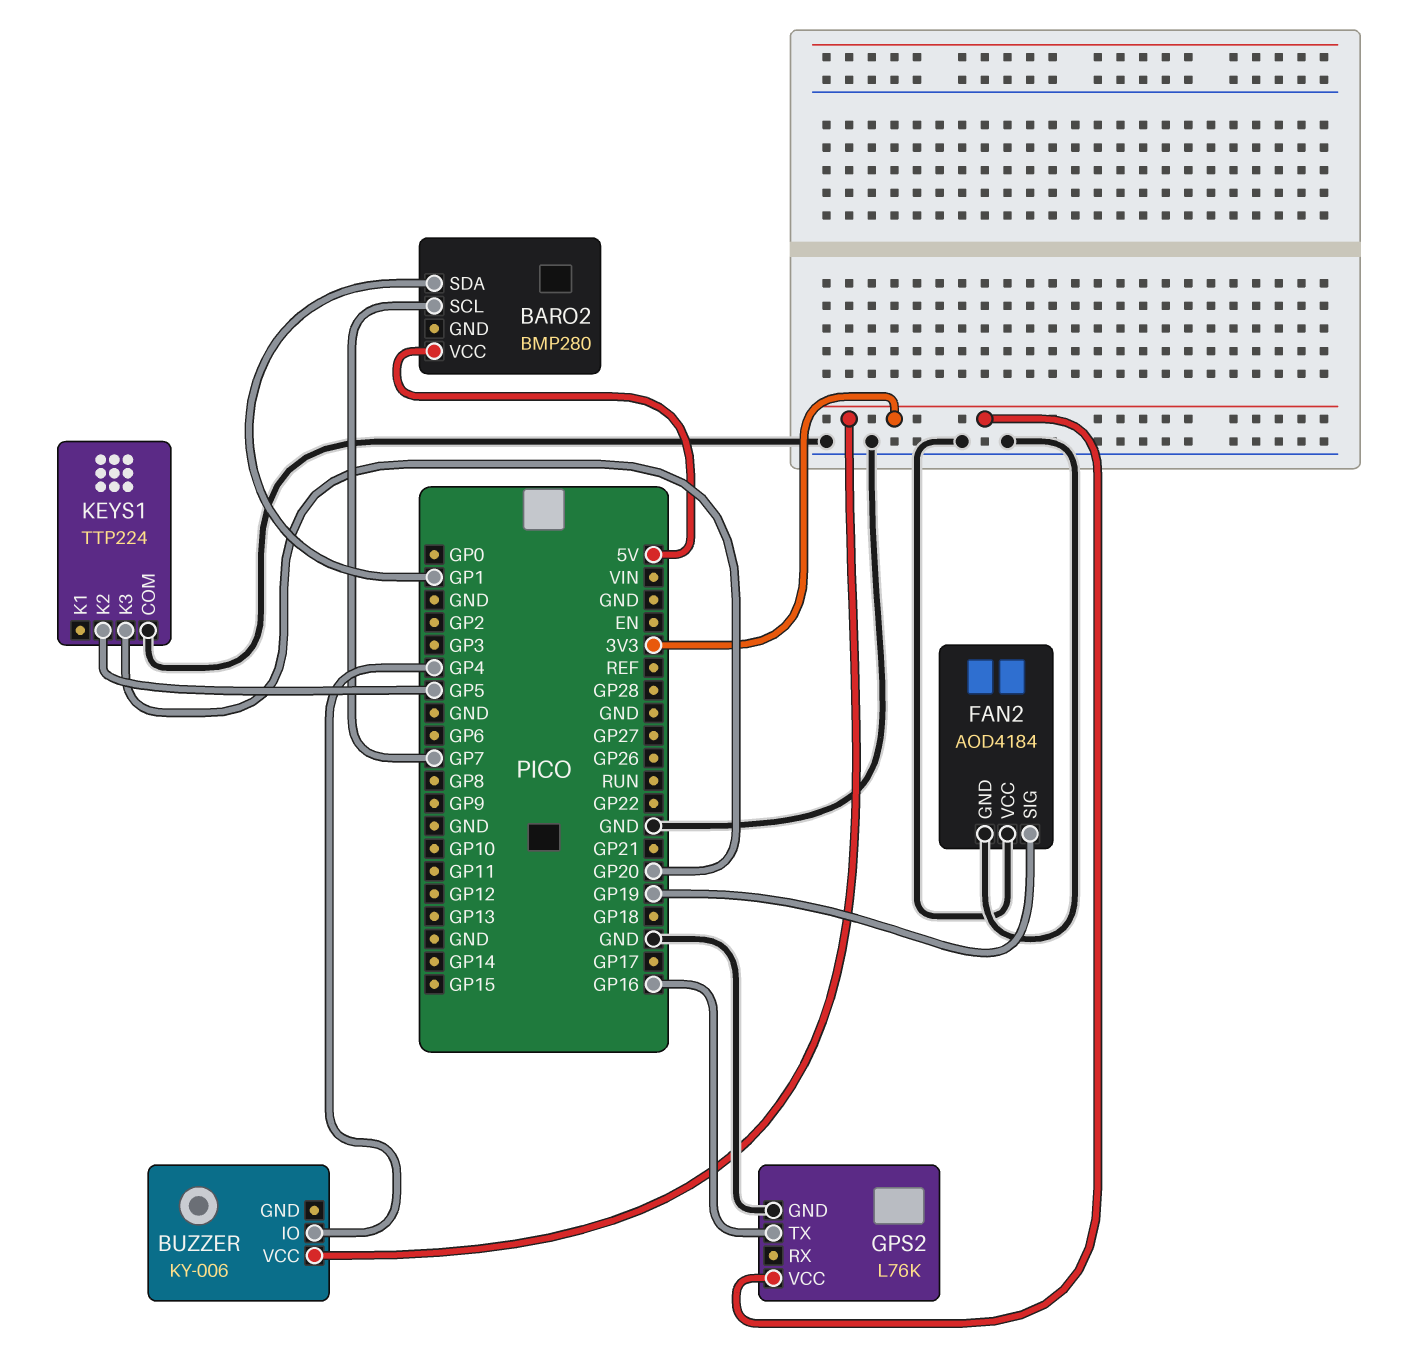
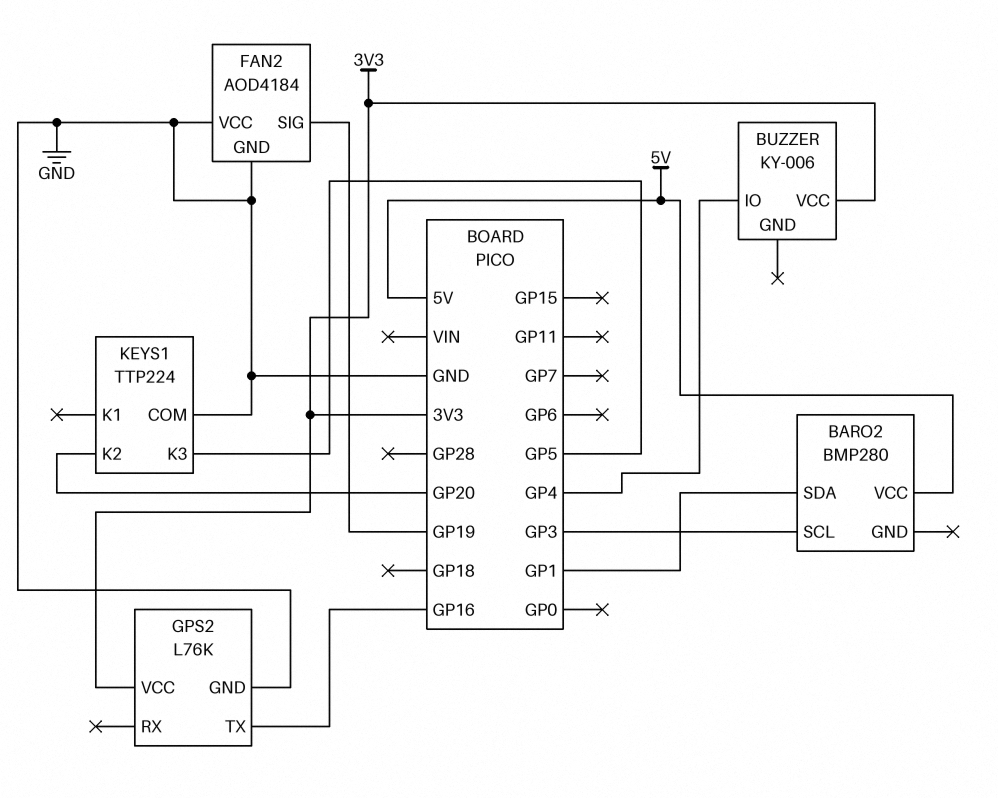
BARO2 pin SCL: GP7 -> GP3
KEYS1 pin K2: GP5 -> GP20
KEYS1 pin K3: GP20 -> GP5

